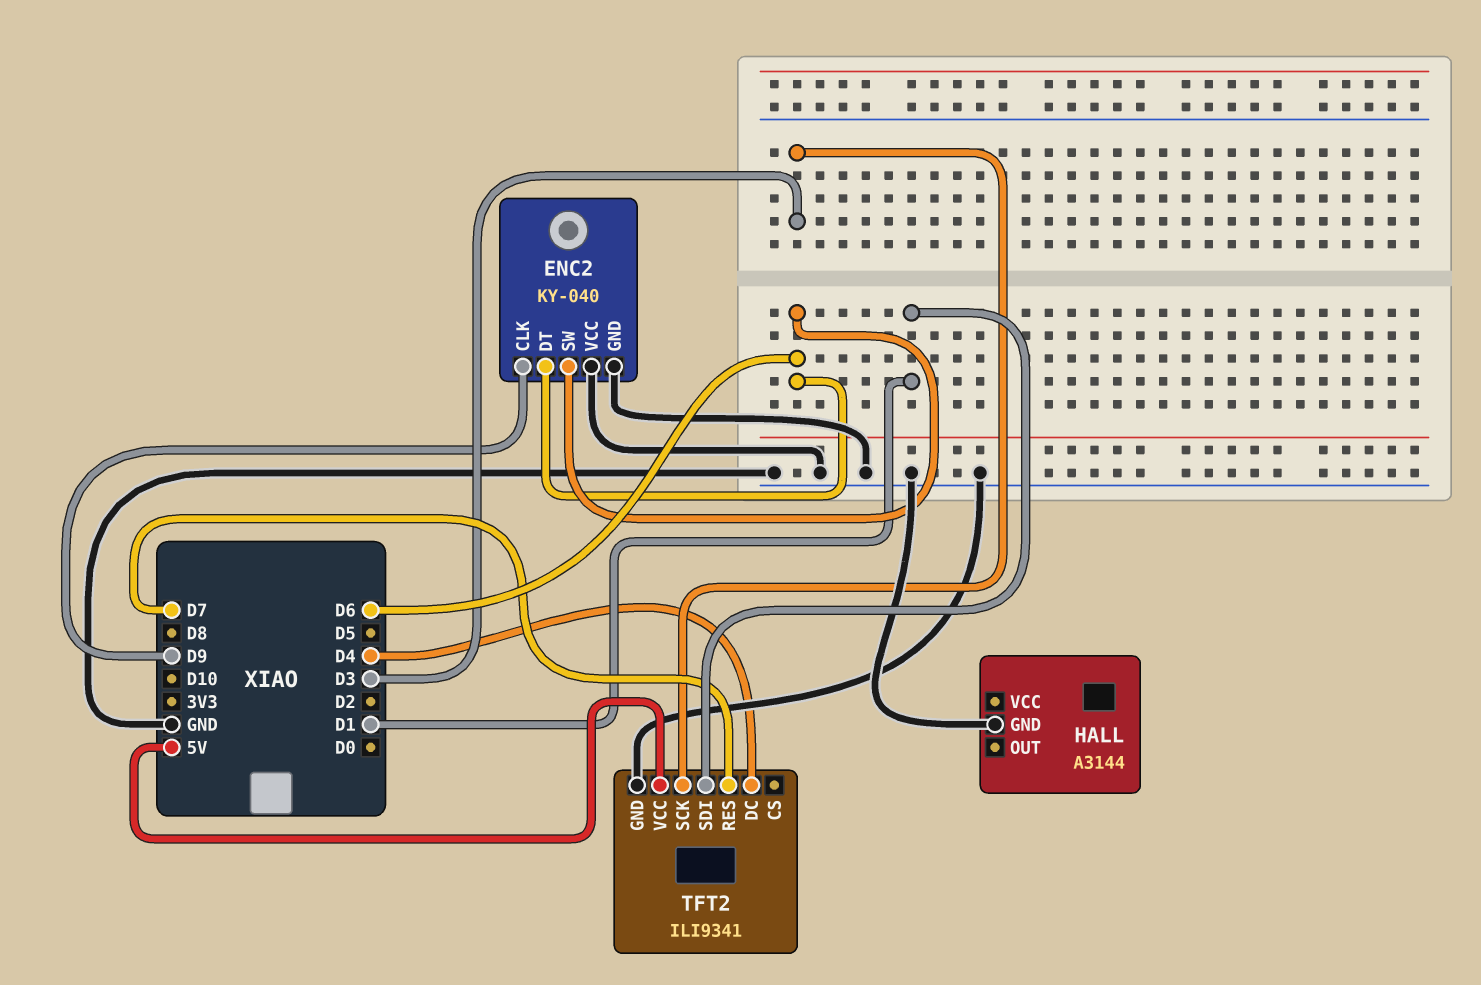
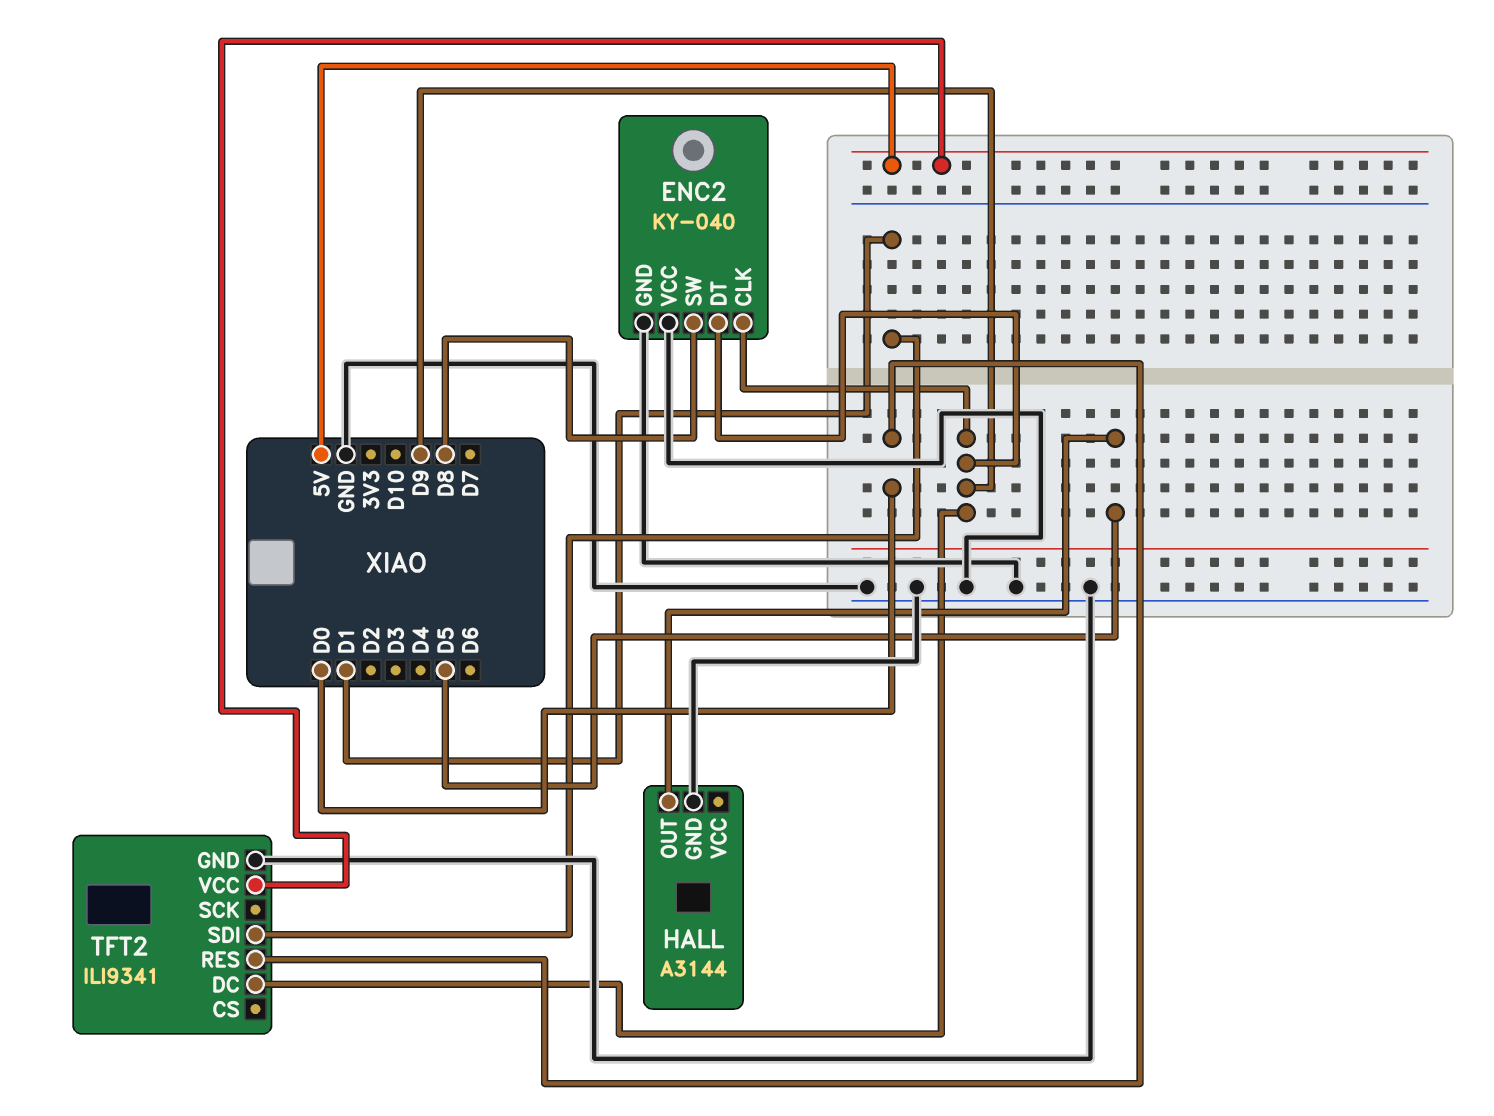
ENC2 pin DT: D6 -> D9
ENC2 pin SW: D6 -> D8
HALL pin OUT: none -> D5
TFT2 pin DC: D4 -> D9
TFT2 pin RES: D7 -> D0
TFT2 pin SCK: D3 -> none

